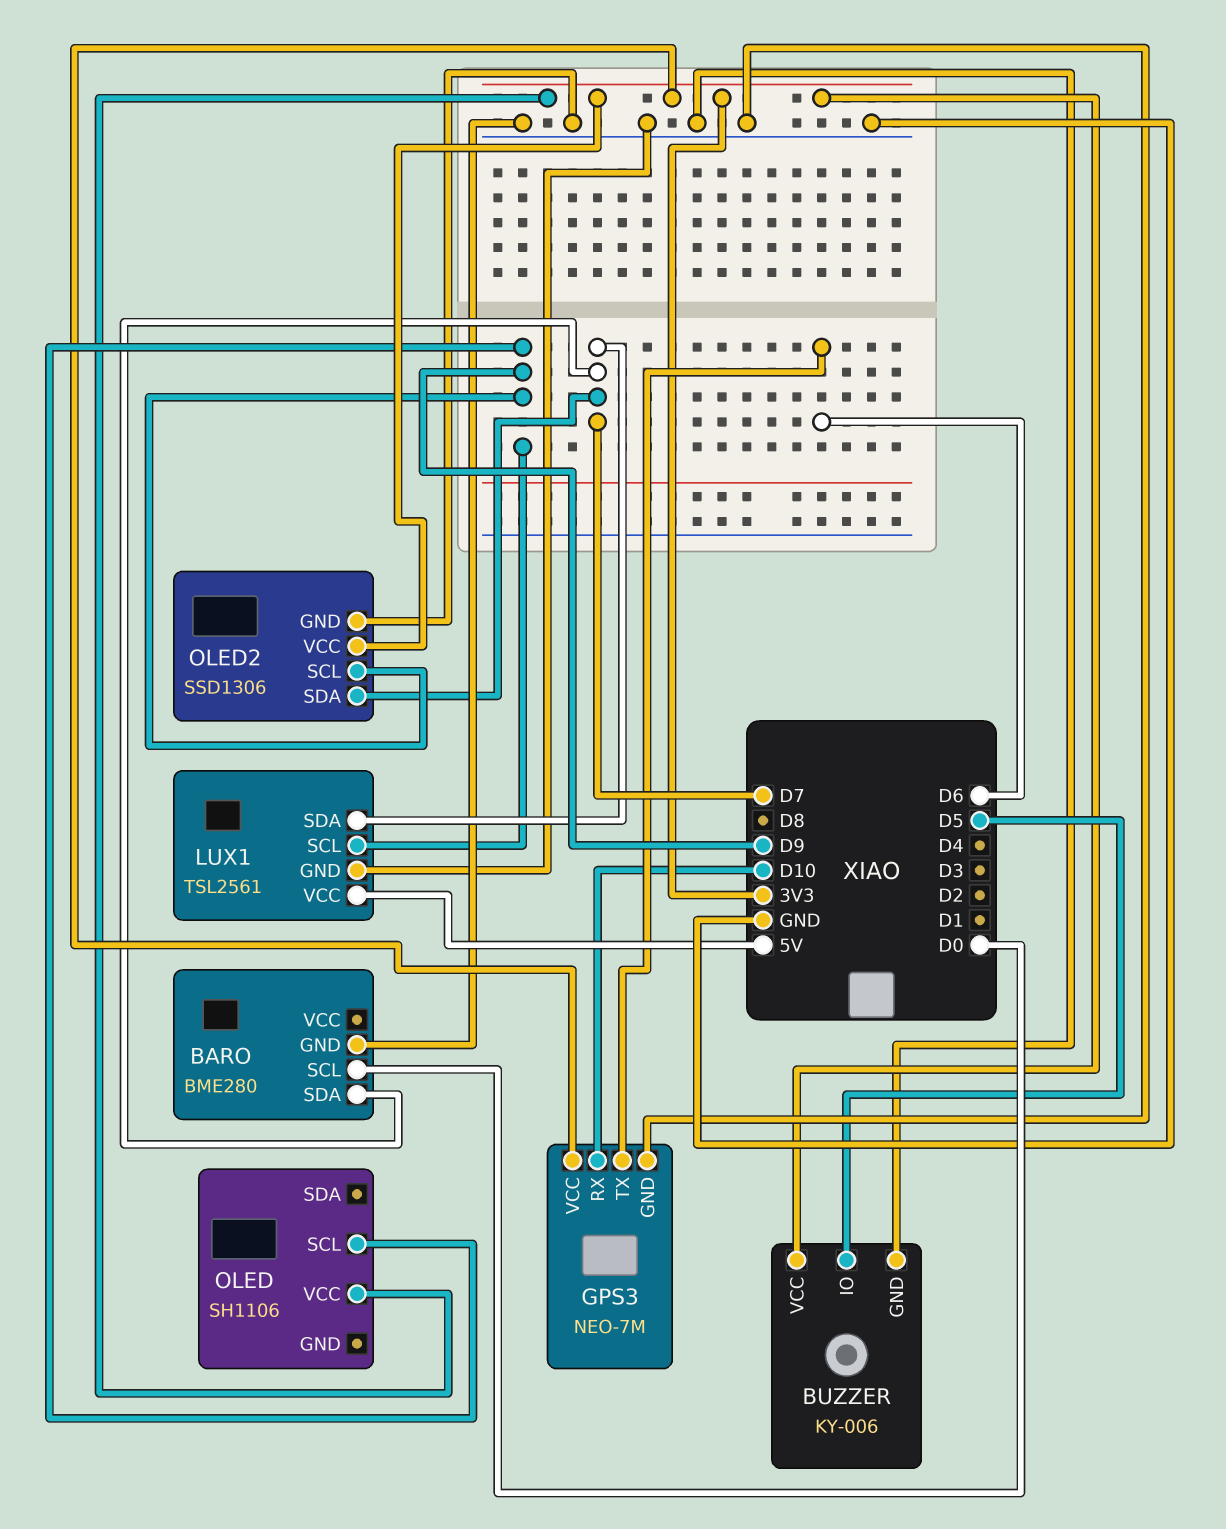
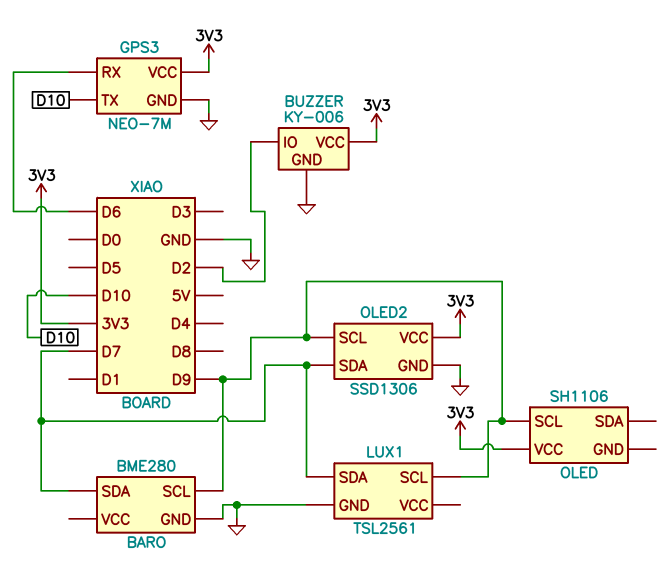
BARO pin SCL: D0 -> D9
BUZZER pin IO: D5 -> D2
GPS3 pin RX: D10 -> D6
GPS3 pin TX: D6 -> D10
LUX1 pin VCC: 5V -> none

